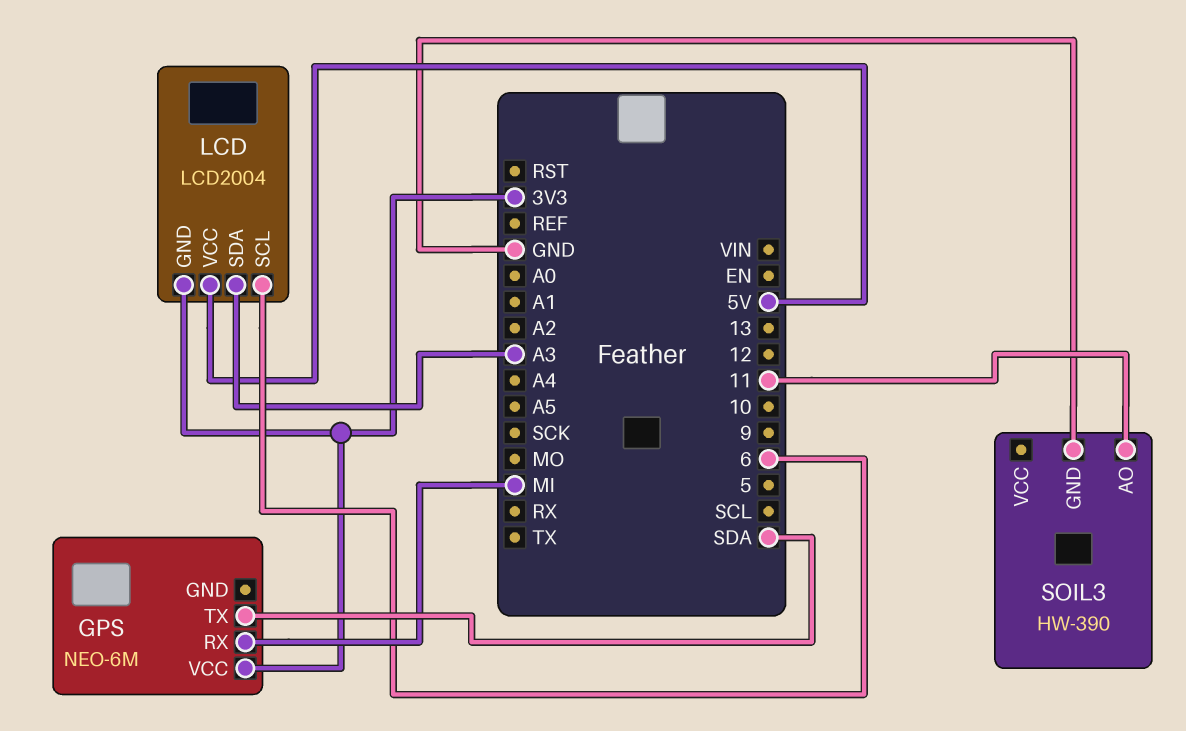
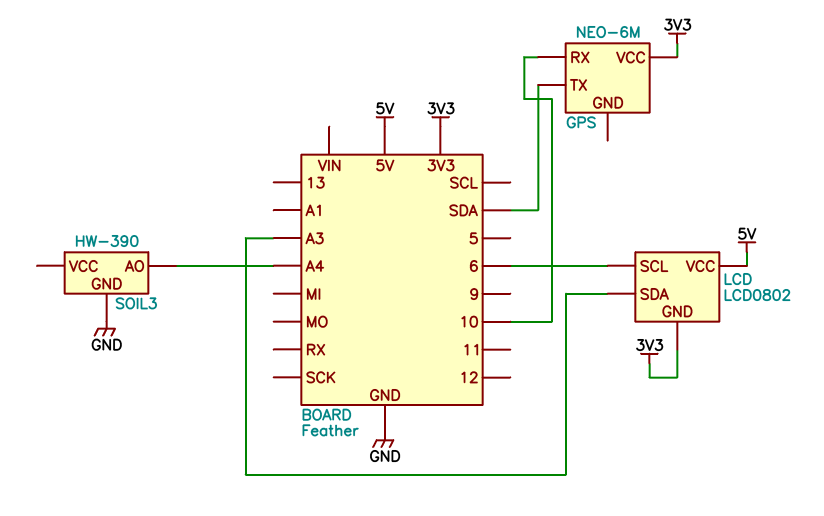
GPS pin RX: MI -> 10
LCD: LCD2004 -> LCD0802
SOIL3 pin AO: 11 -> A4

